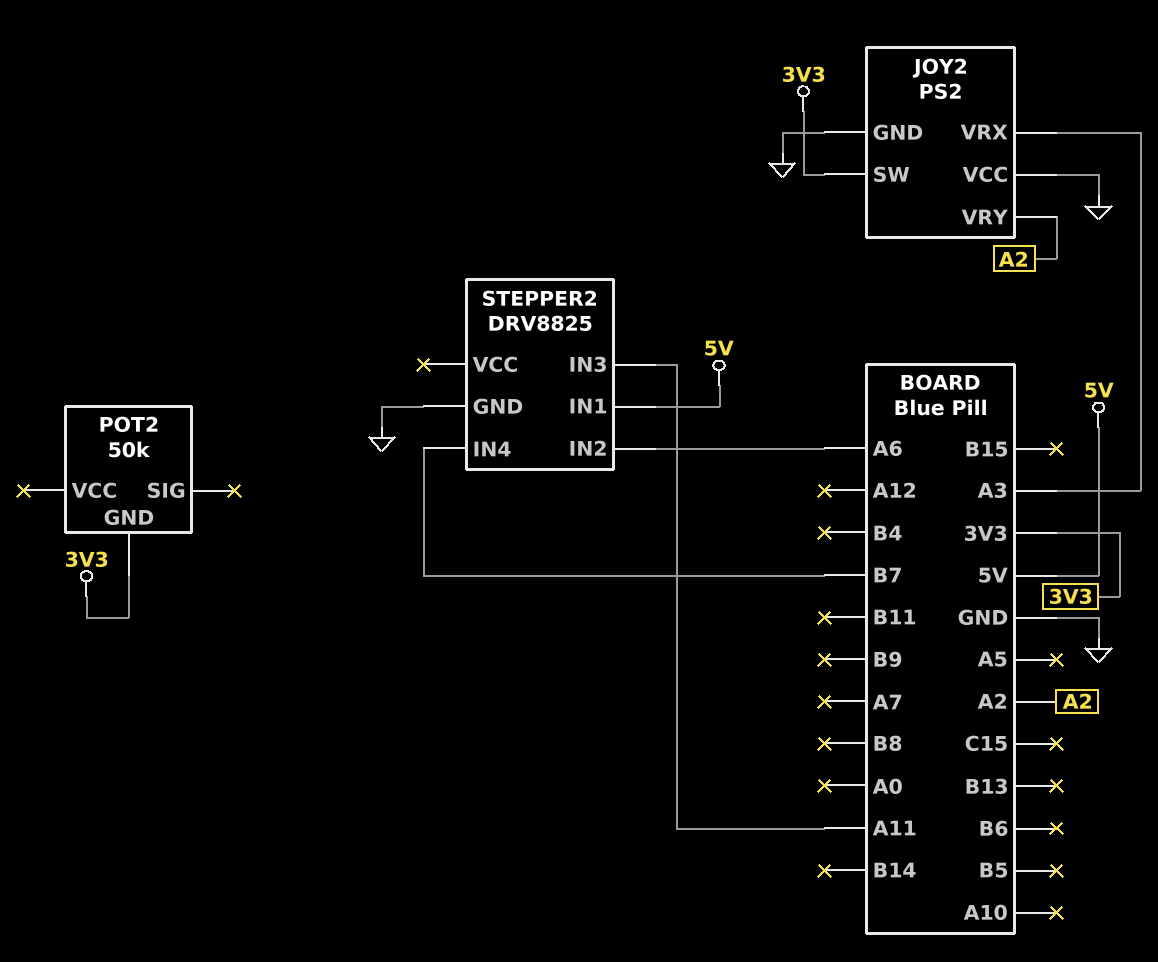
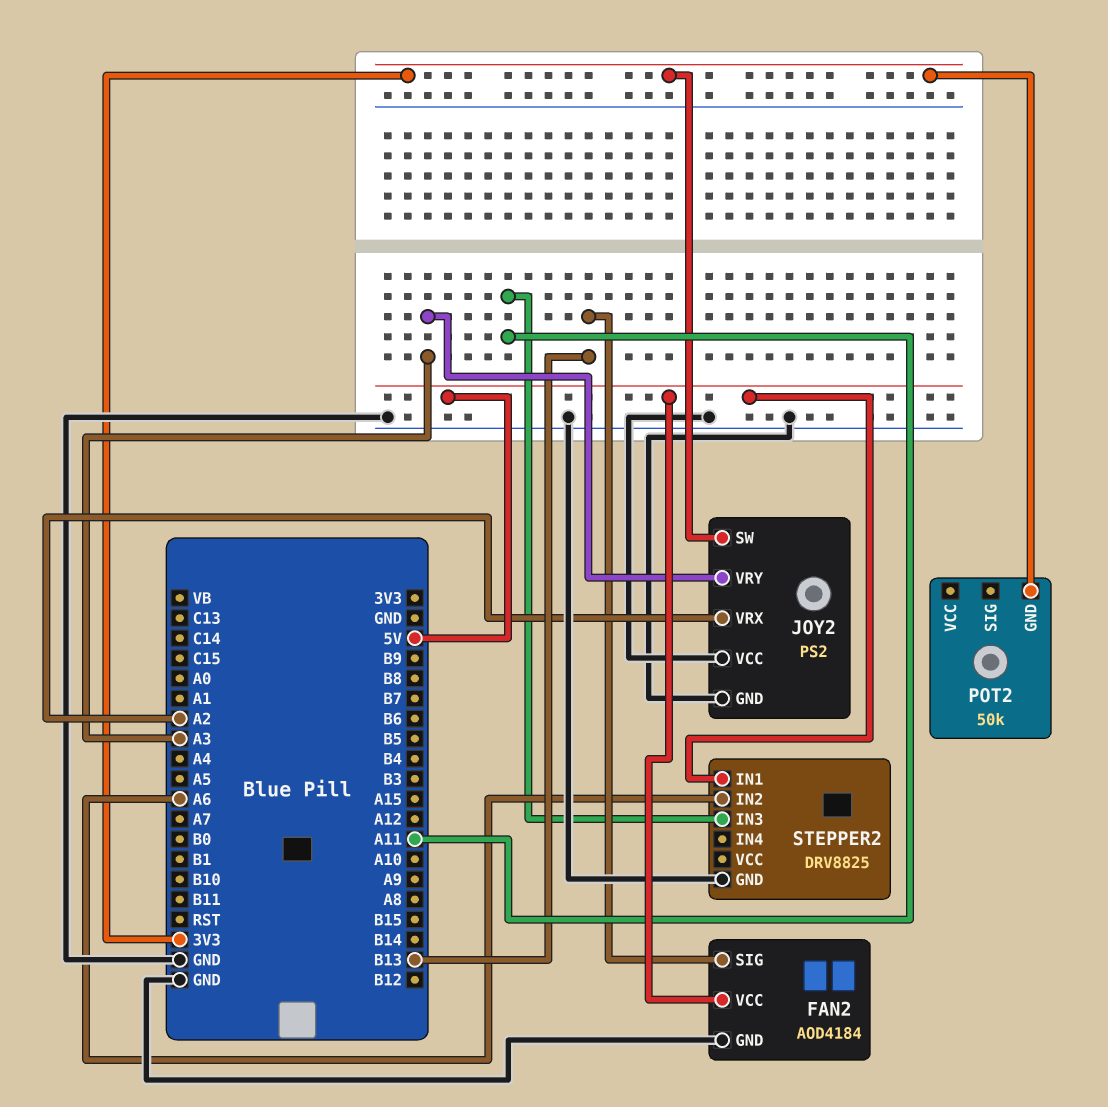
FAN2: none -> AOD4184
FAN2 pin GND: none -> GND
FAN2 pin SIG: none -> B13
FAN2 pin VCC: none -> 5V
JOY2 pin VRX: A3 -> A2
JOY2 pin VRY: A2 -> A3
STEPPER2 pin IN4: B7 -> none

